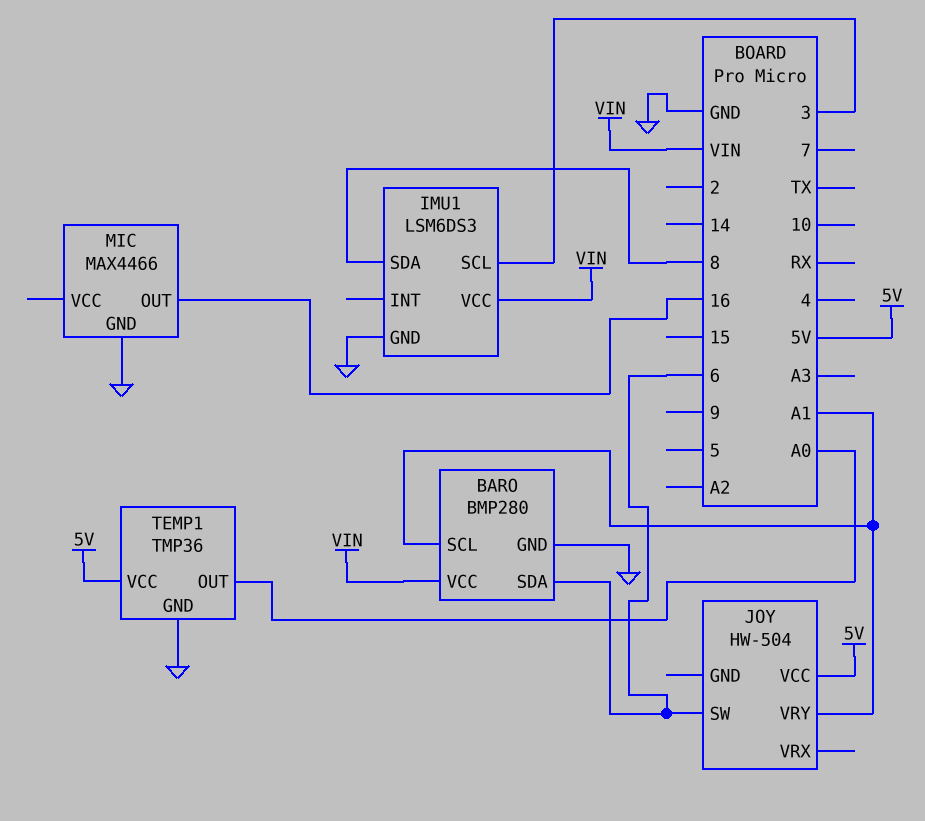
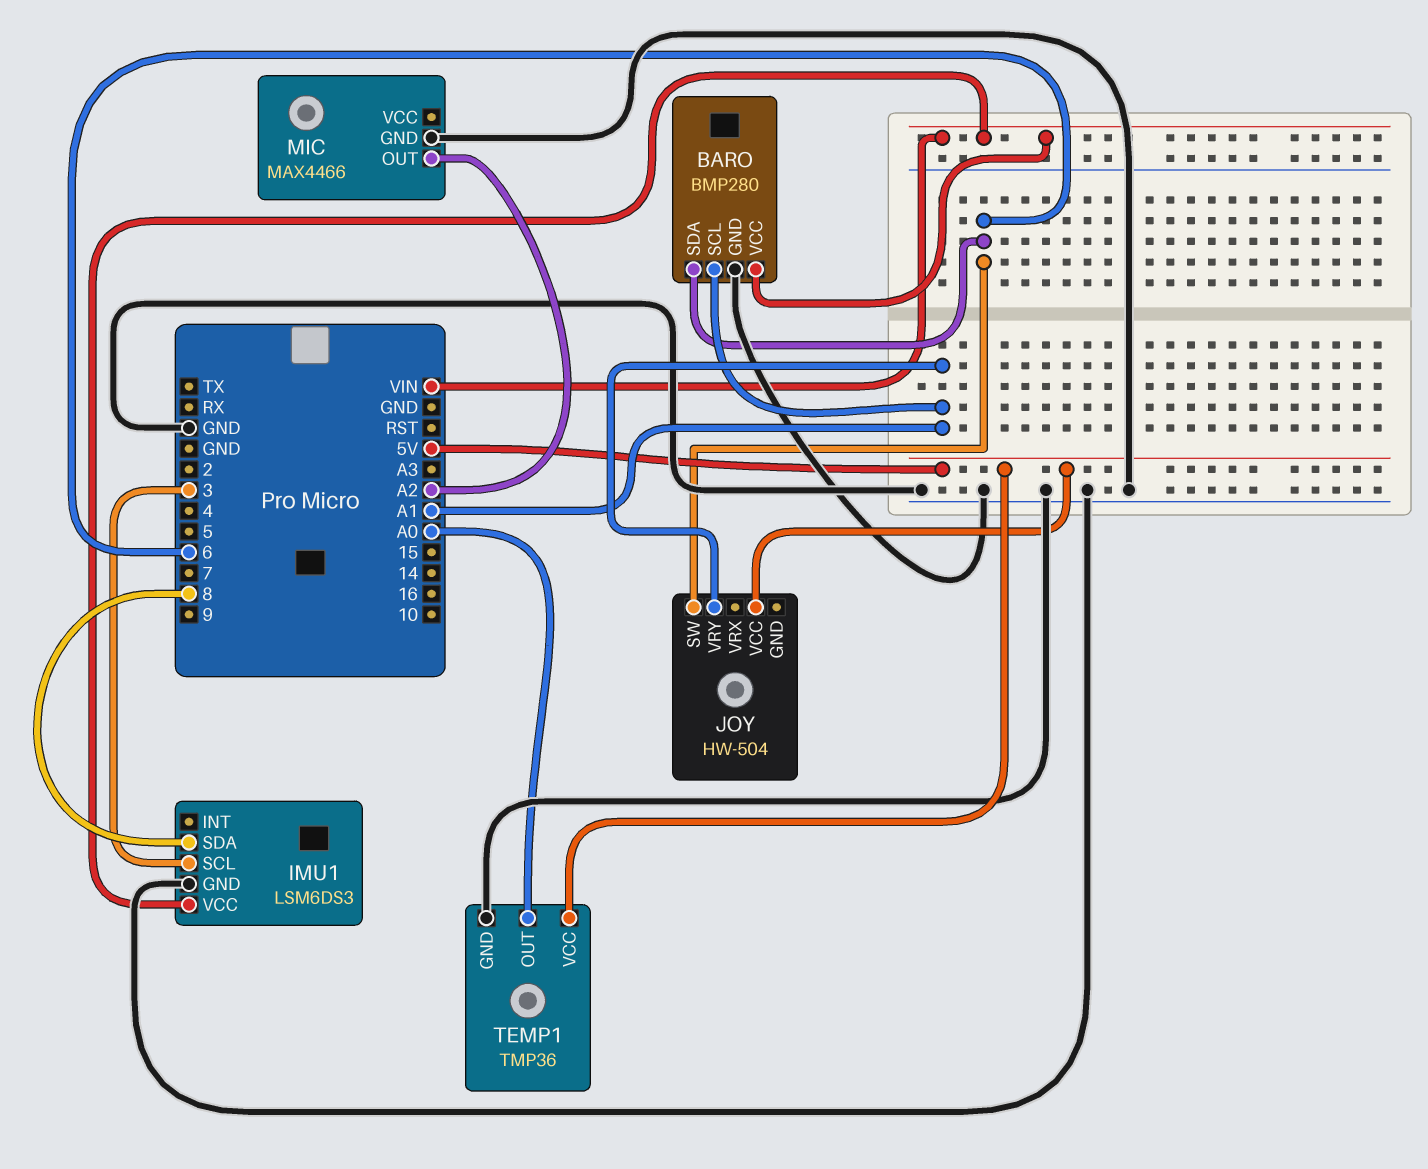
MIC pin OUT: 16 -> A2

